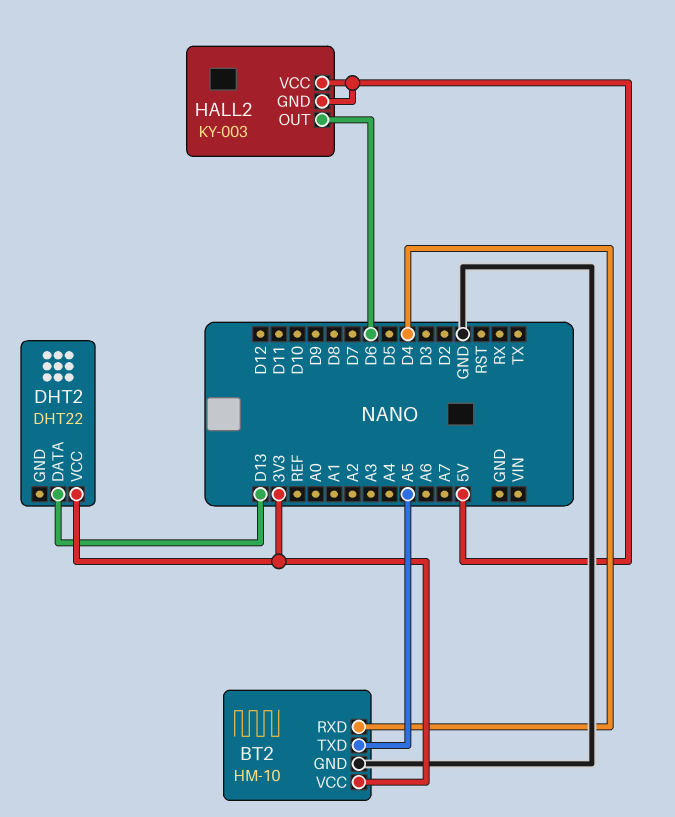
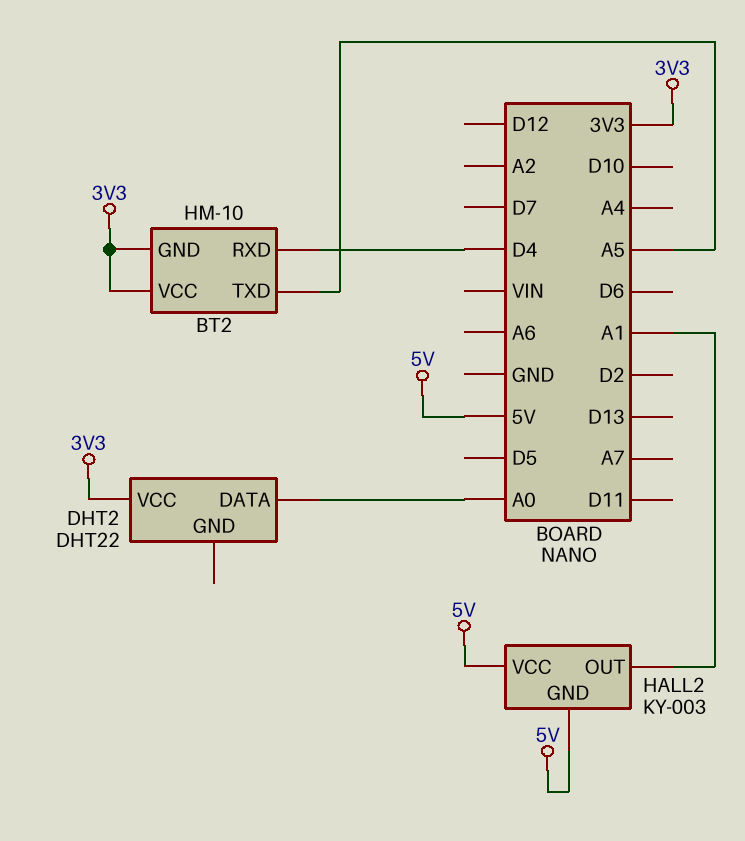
BT2 pin GND: GND -> 3V3
DHT2 pin DATA: D13 -> A0
HALL2 pin OUT: D6 -> A1

